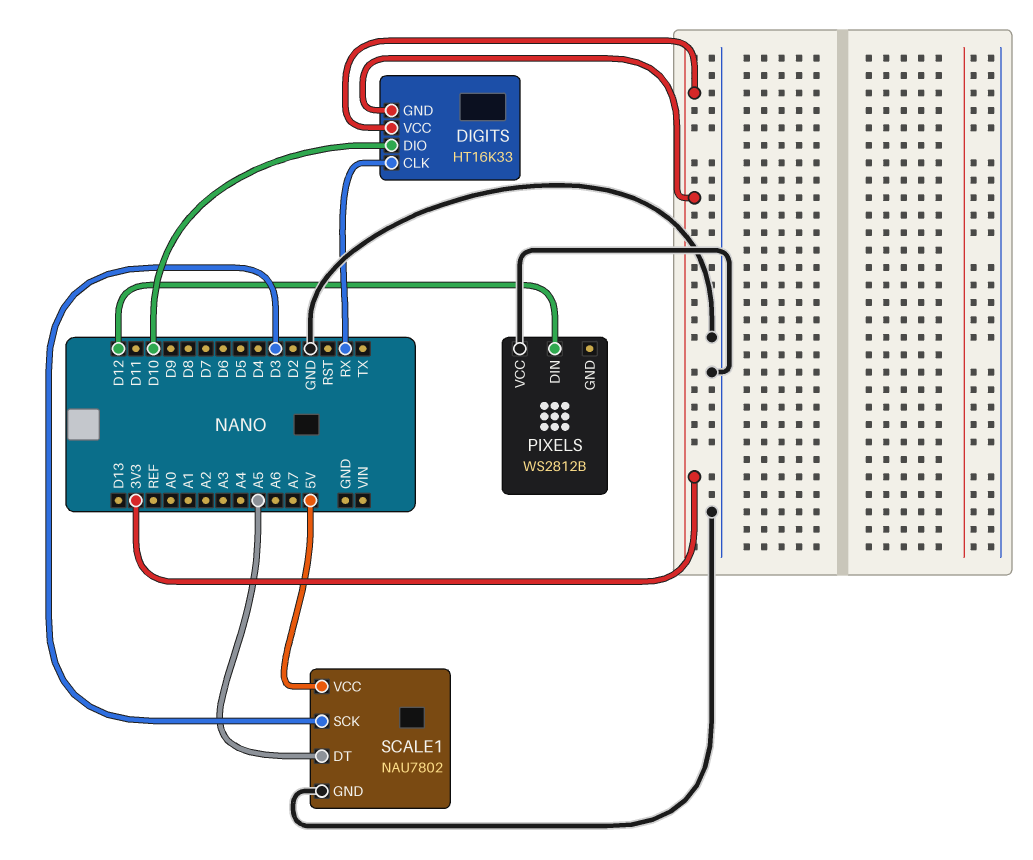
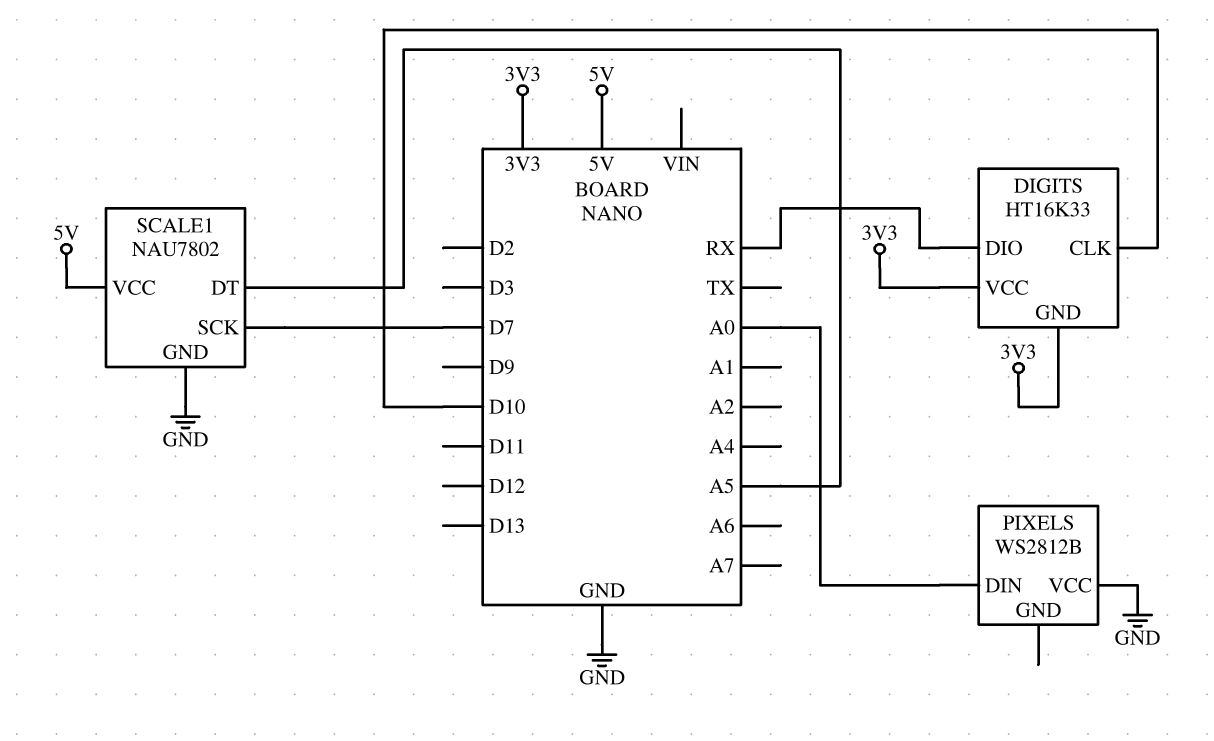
DIGITS pin CLK: RX -> D10
DIGITS pin DIO: D10 -> RX
PIXELS pin DIN: D12 -> A0
SCALE1 pin SCK: D3 -> D7

